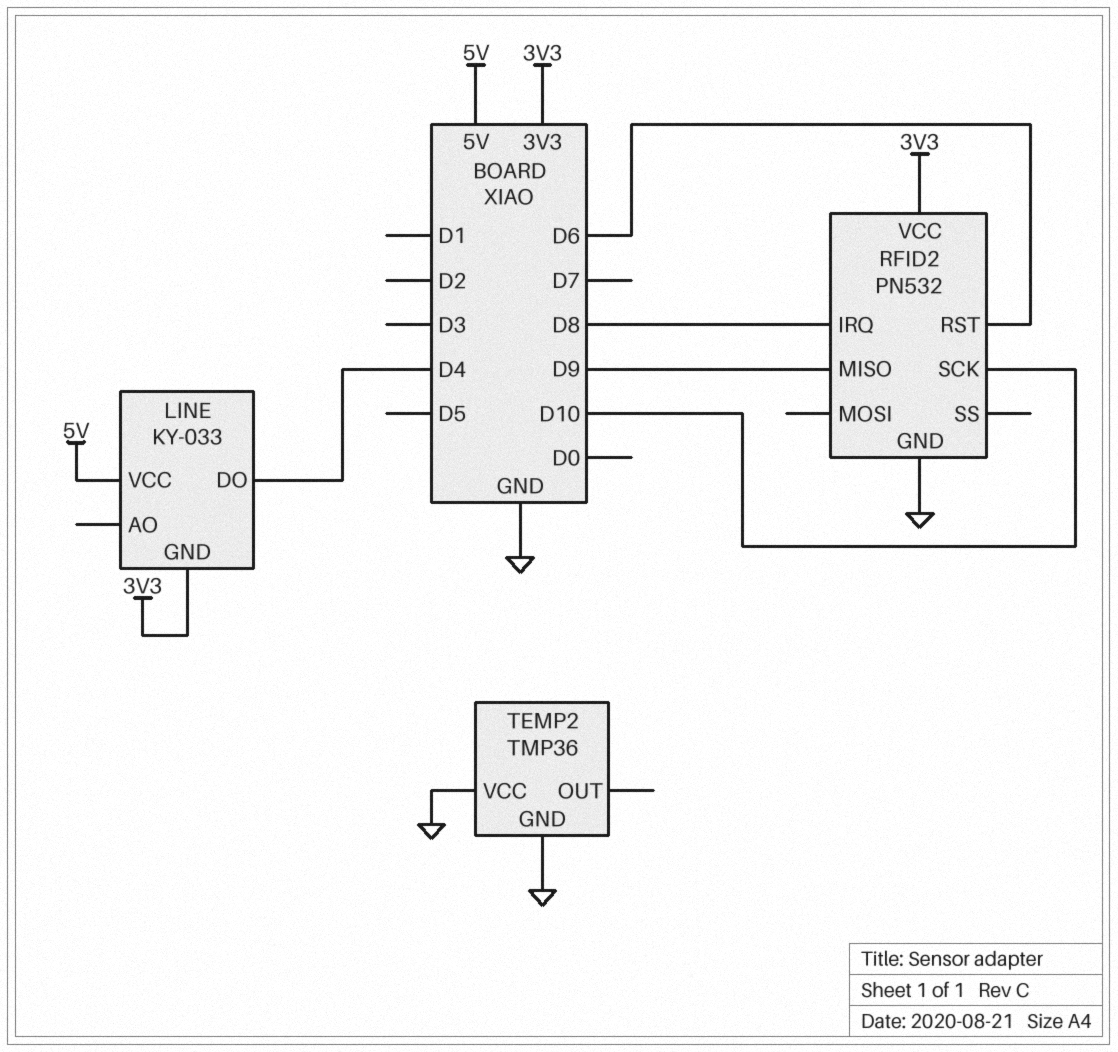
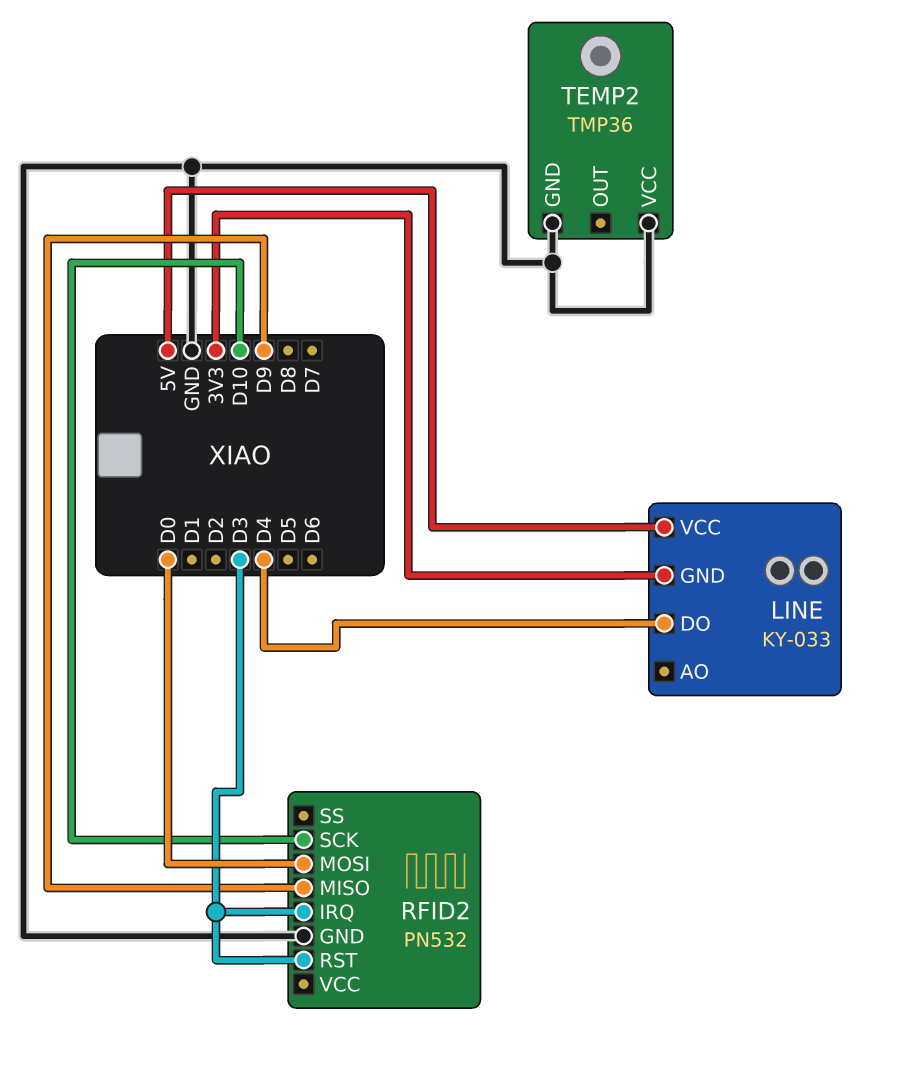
RFID2 pin IRQ: D8 -> D3
RFID2 pin MOSI: none -> D0
RFID2 pin RST: D6 -> D3
RFID2 pin VCC: 3V3 -> none

